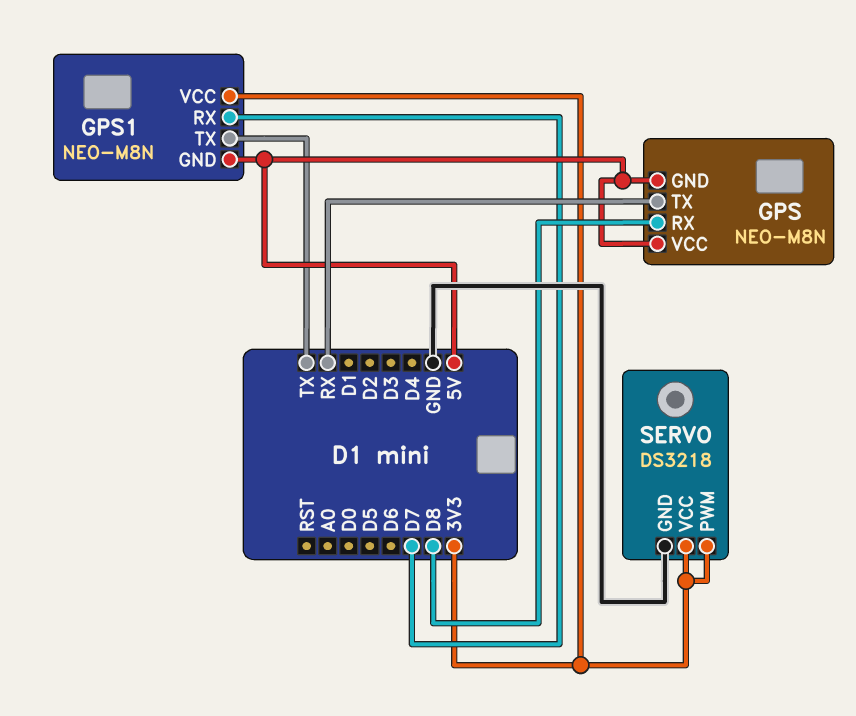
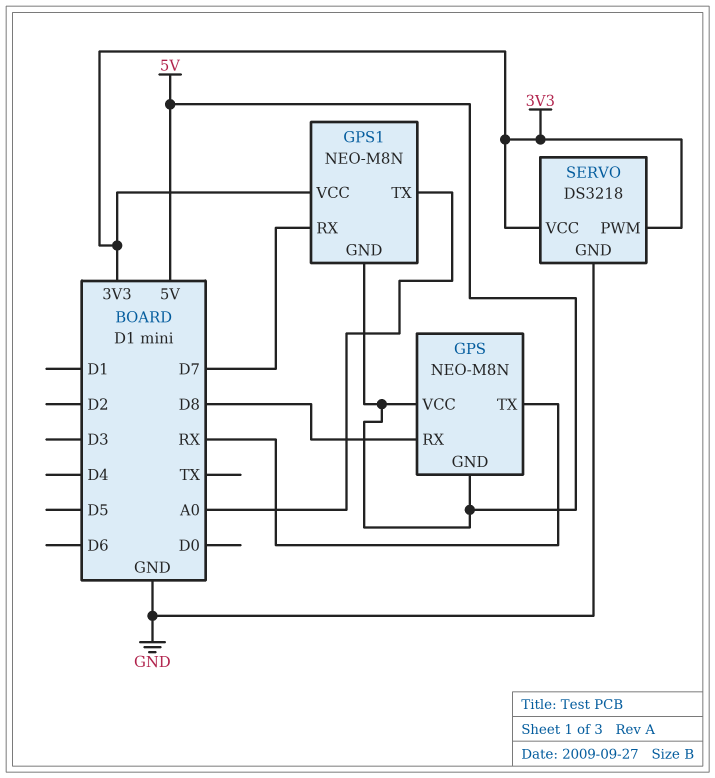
GPS1 pin TX: TX -> A0

